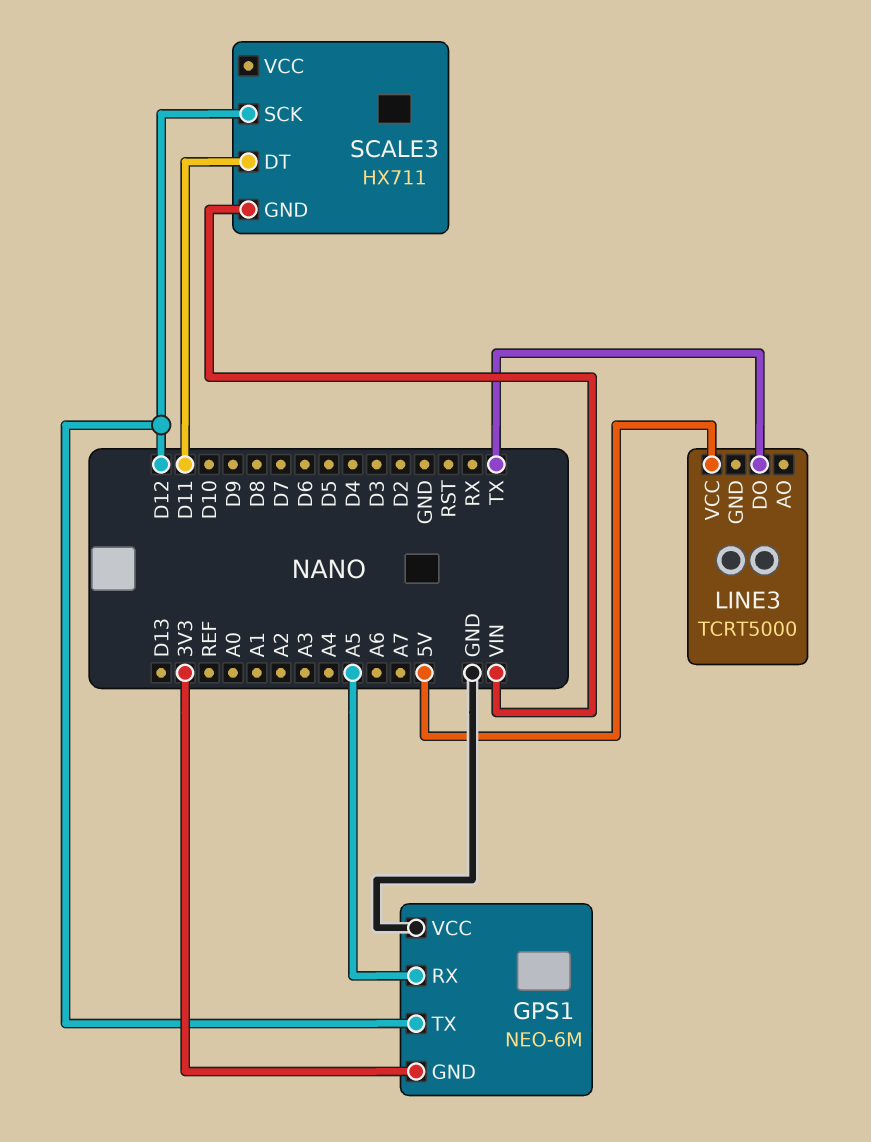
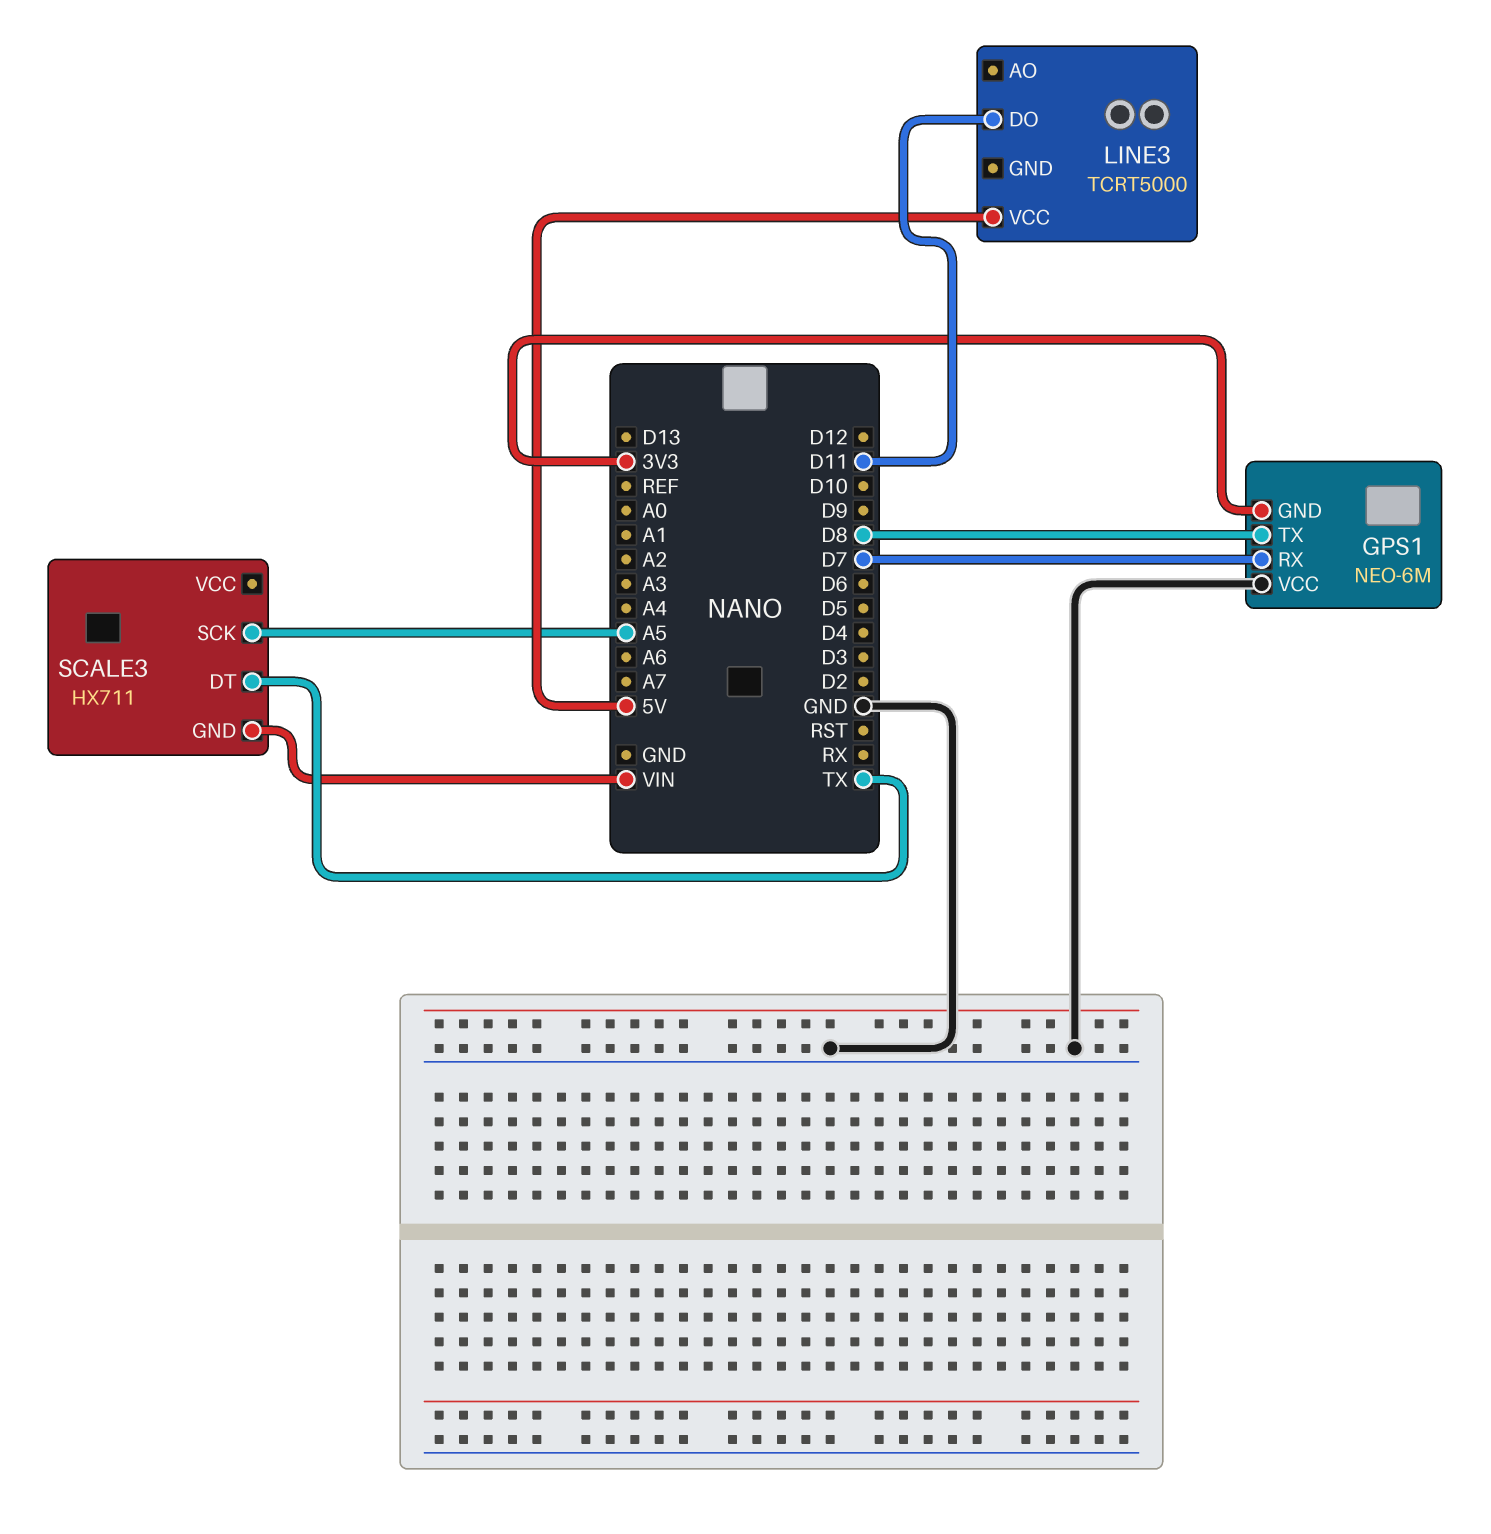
GPS1 pin RX: A5 -> D7
GPS1 pin TX: D12 -> D8
LINE3 pin DO: TX -> D11
SCALE3 pin DT: D11 -> TX
SCALE3 pin SCK: D12 -> A5

